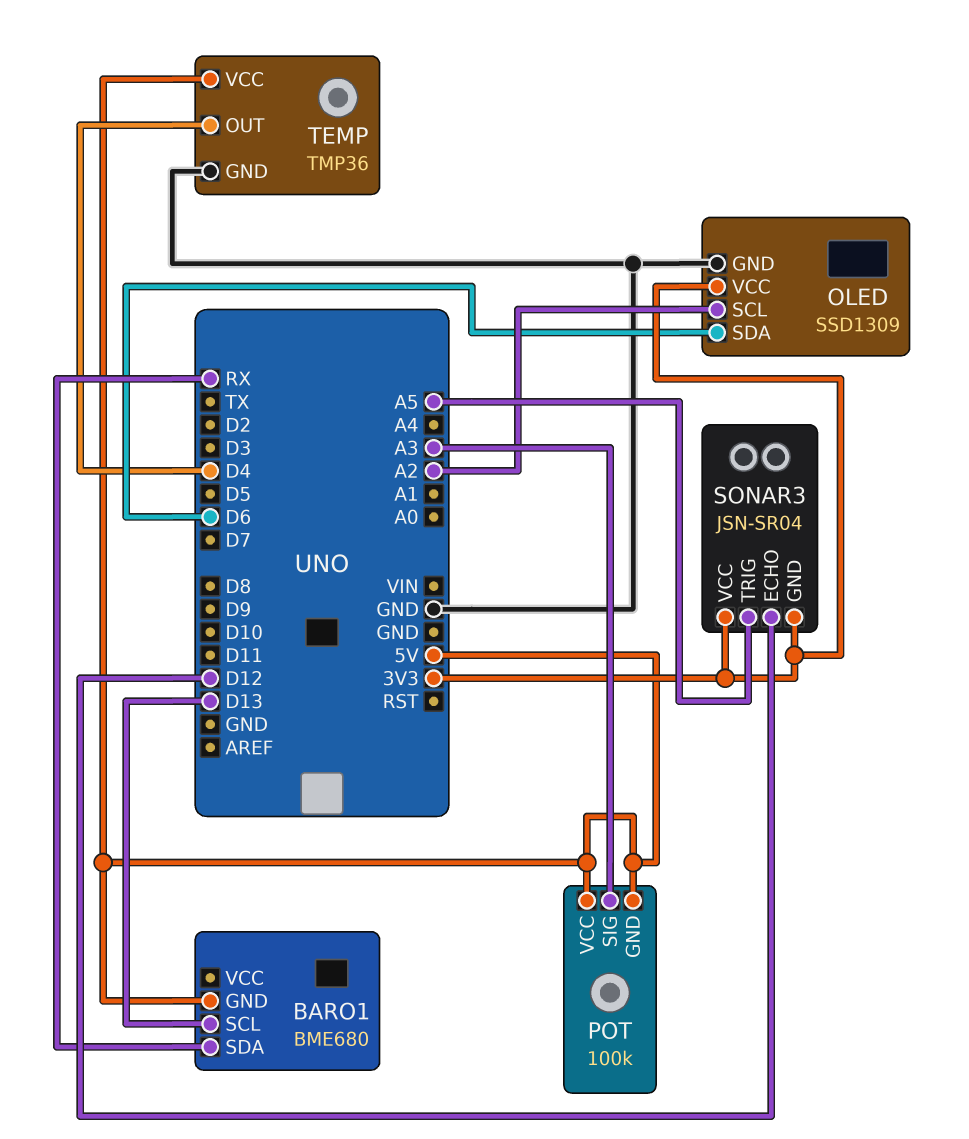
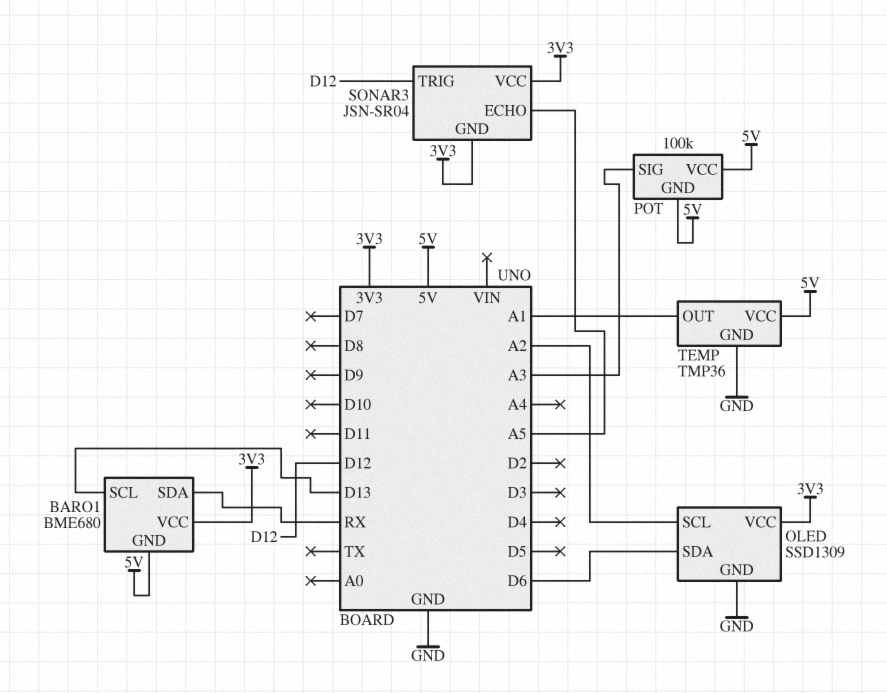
BARO1 pin VCC: none -> 3V3
SONAR3 pin ECHO: D12 -> A5
SONAR3 pin TRIG: A5 -> D12
TEMP pin OUT: D4 -> A1

